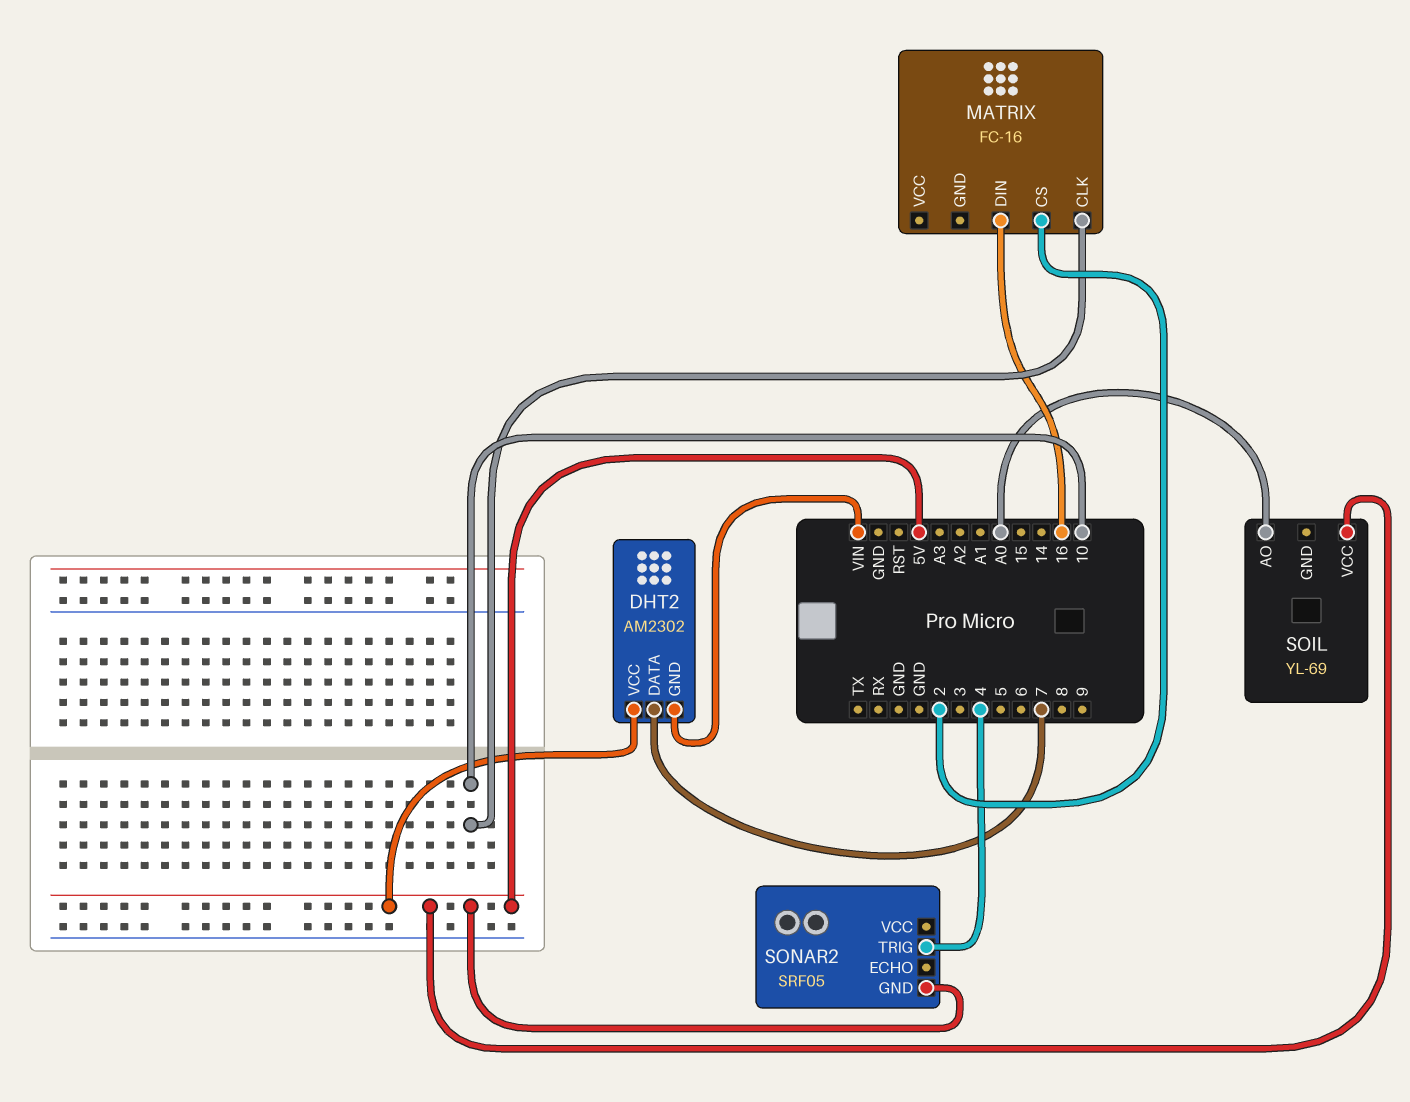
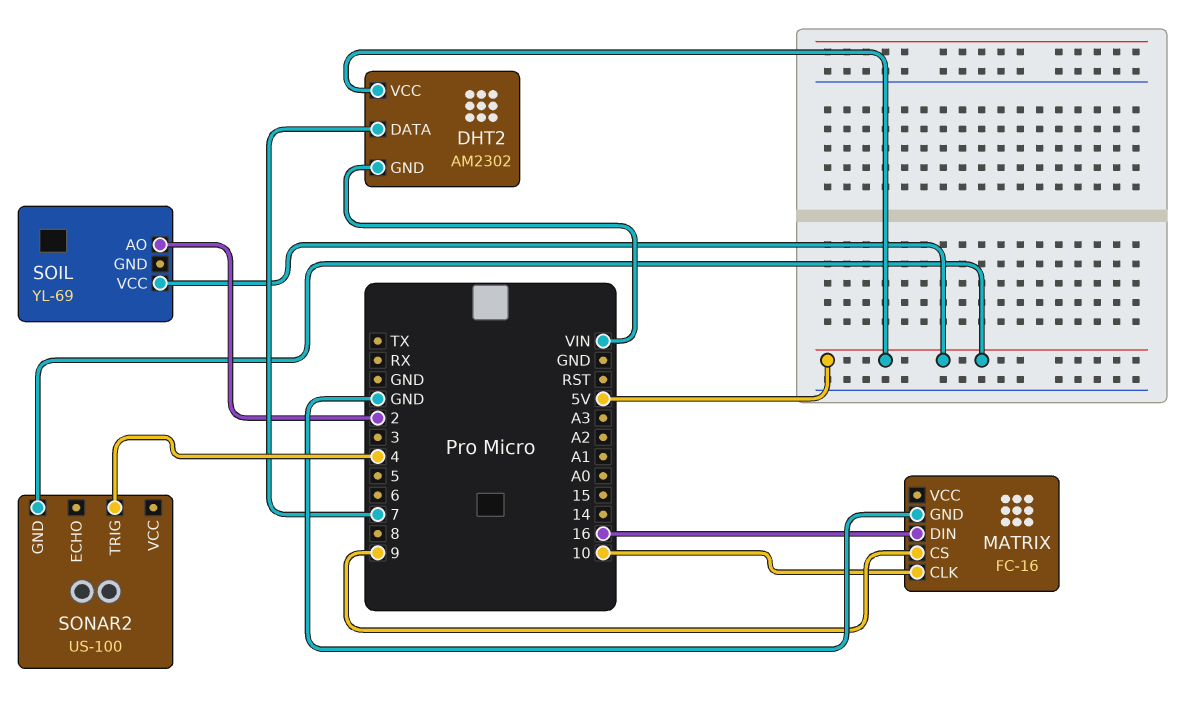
MATRIX pin CS: 2 -> 9
MATRIX pin GND: none -> GND
SOIL pin AO: A0 -> 2
SONAR2: SRF05 -> US-100

